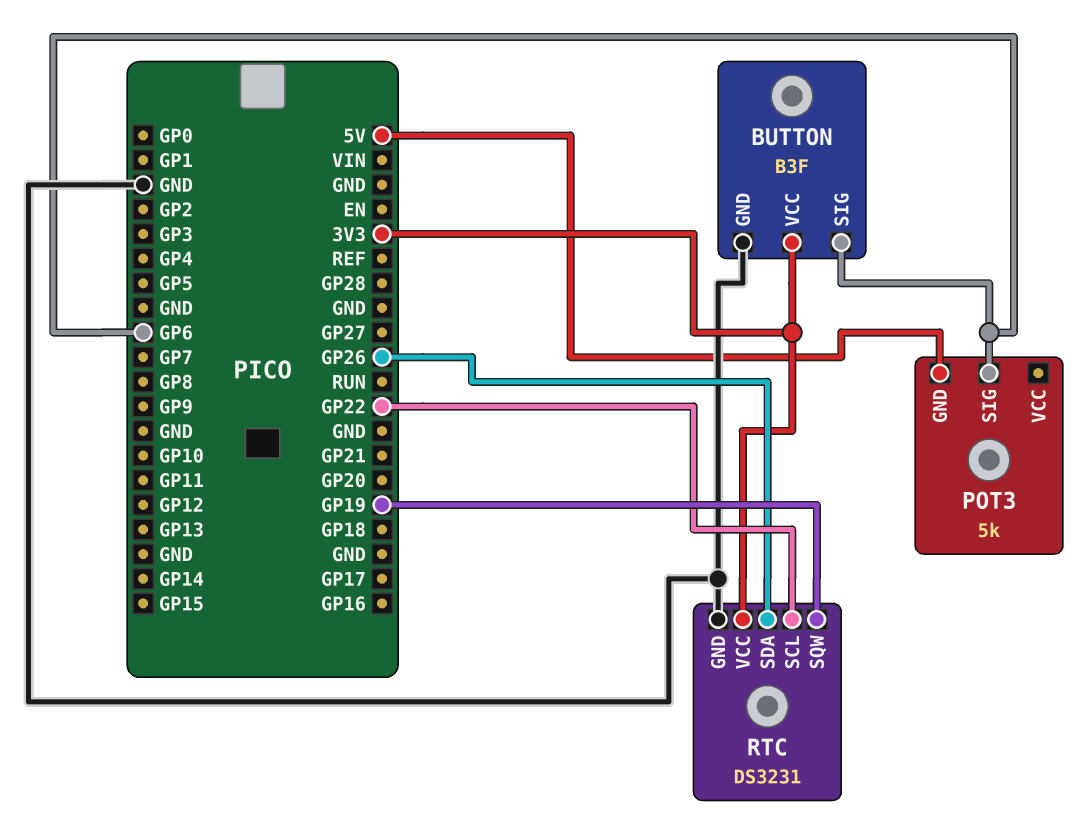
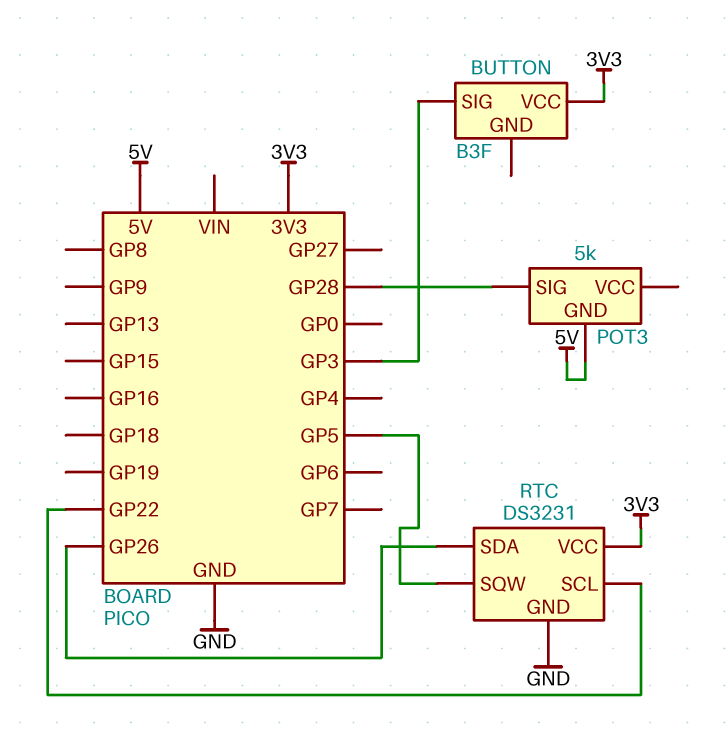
BUTTON pin GND: GND -> none
BUTTON pin SIG: GP6 -> GP3
POT3 pin SIG: GP6 -> GP28
RTC pin SQW: GP19 -> GP5

